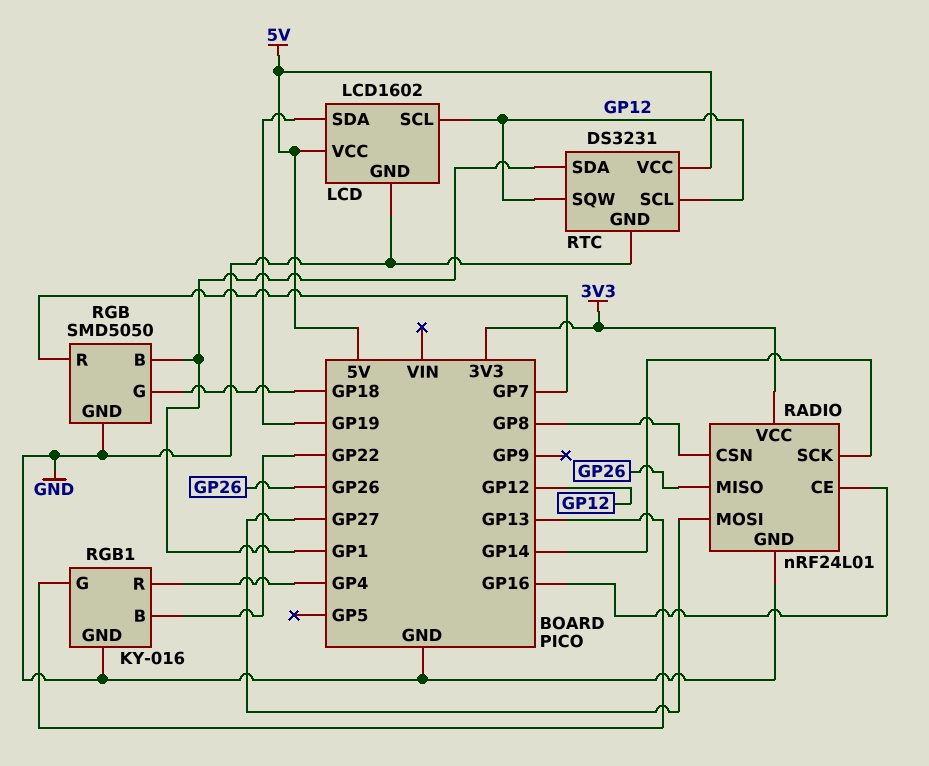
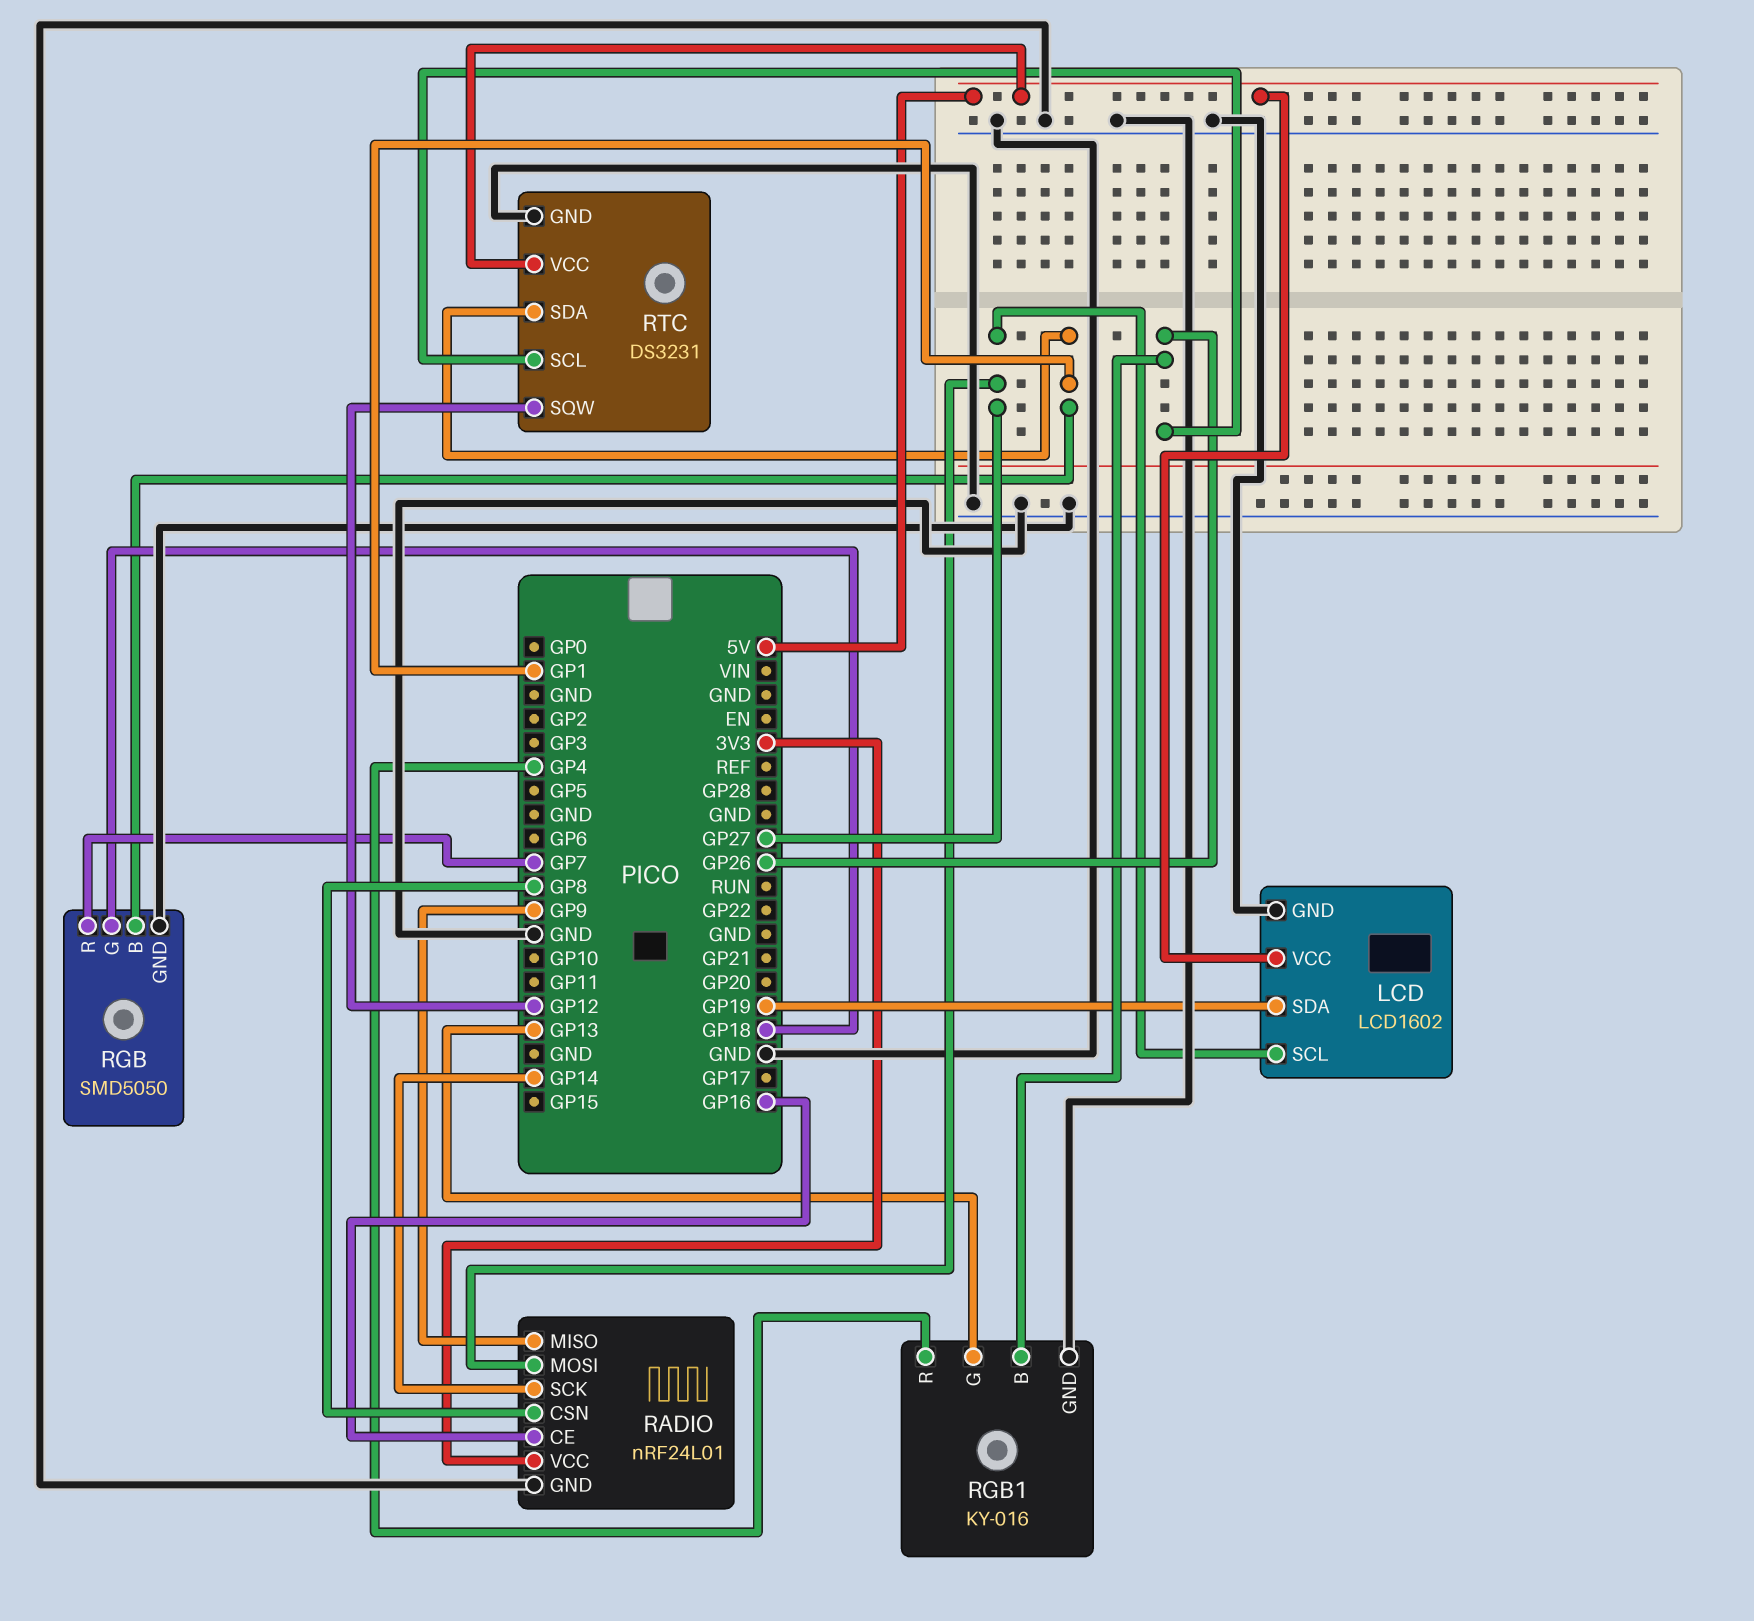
LCD pin SCL: GP12 -> GP27
RADIO pin MISO: GP26 -> GP9
RGB1 pin B: GP22 -> GP26
RTC pin SCL: GP12 -> GP26

